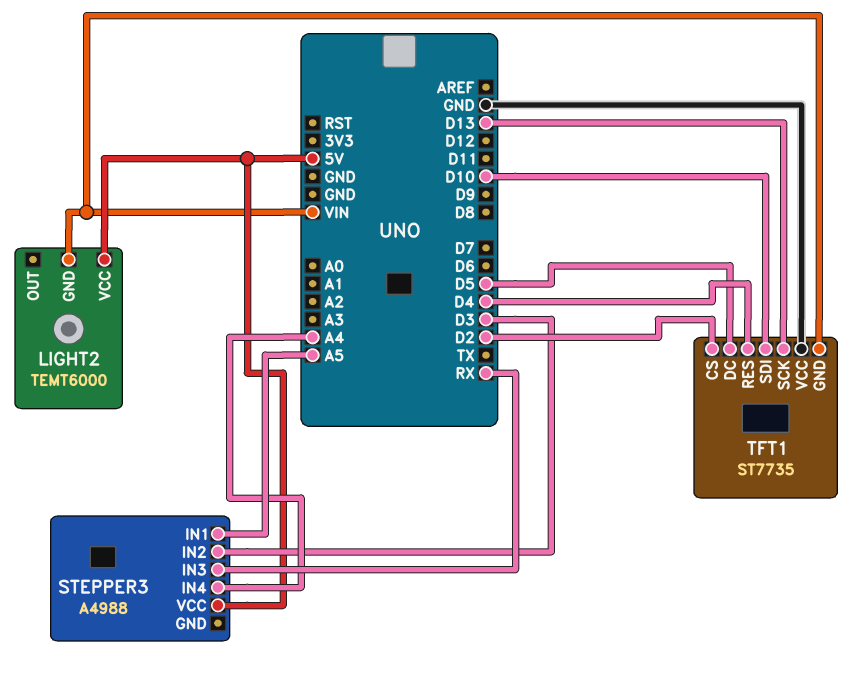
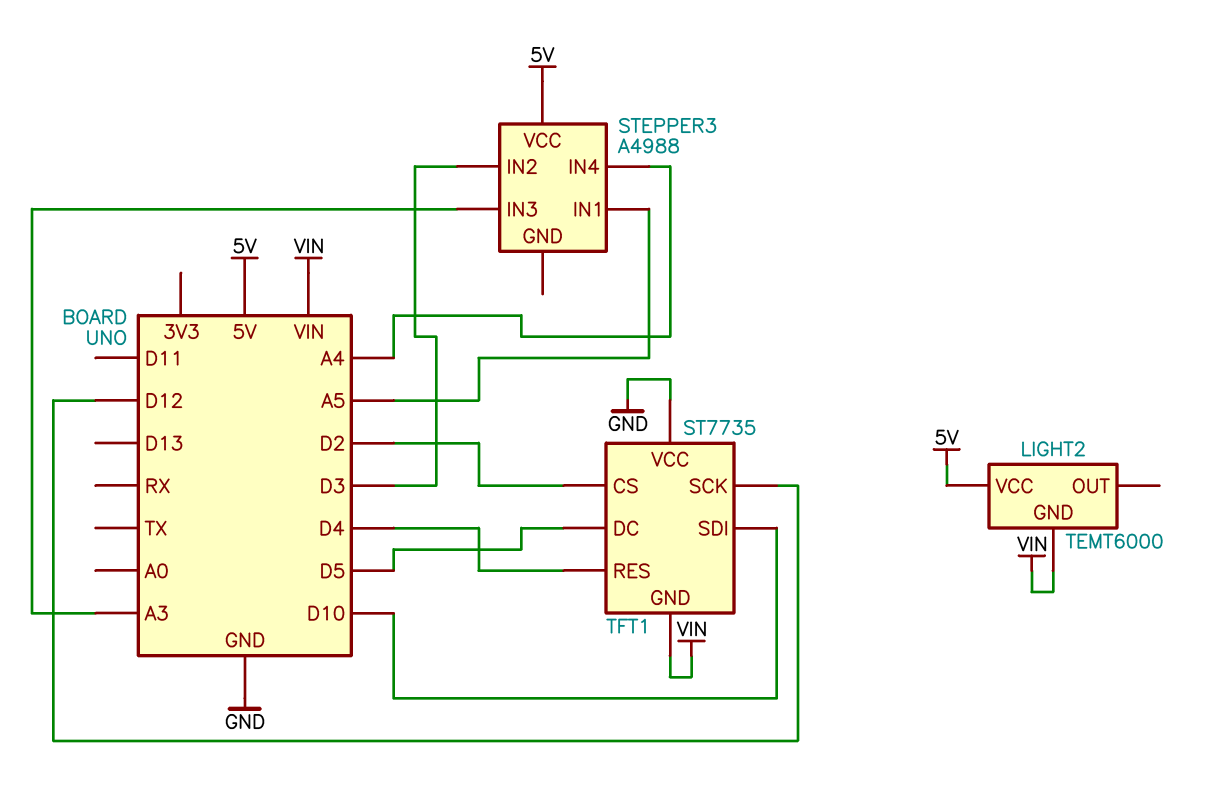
STEPPER3 pin IN3: RX -> A3
TFT1 pin SCK: D13 -> D12

